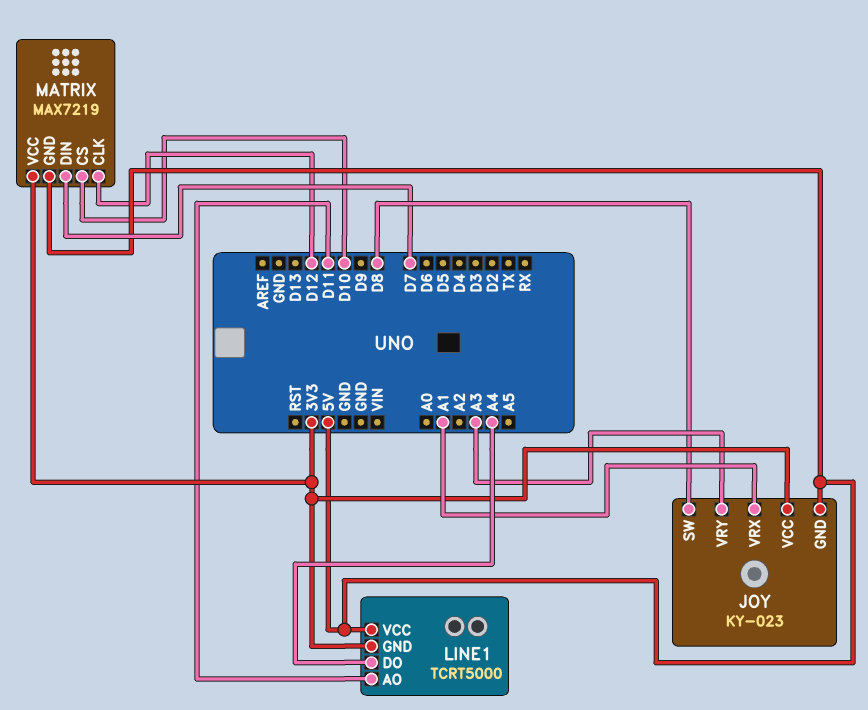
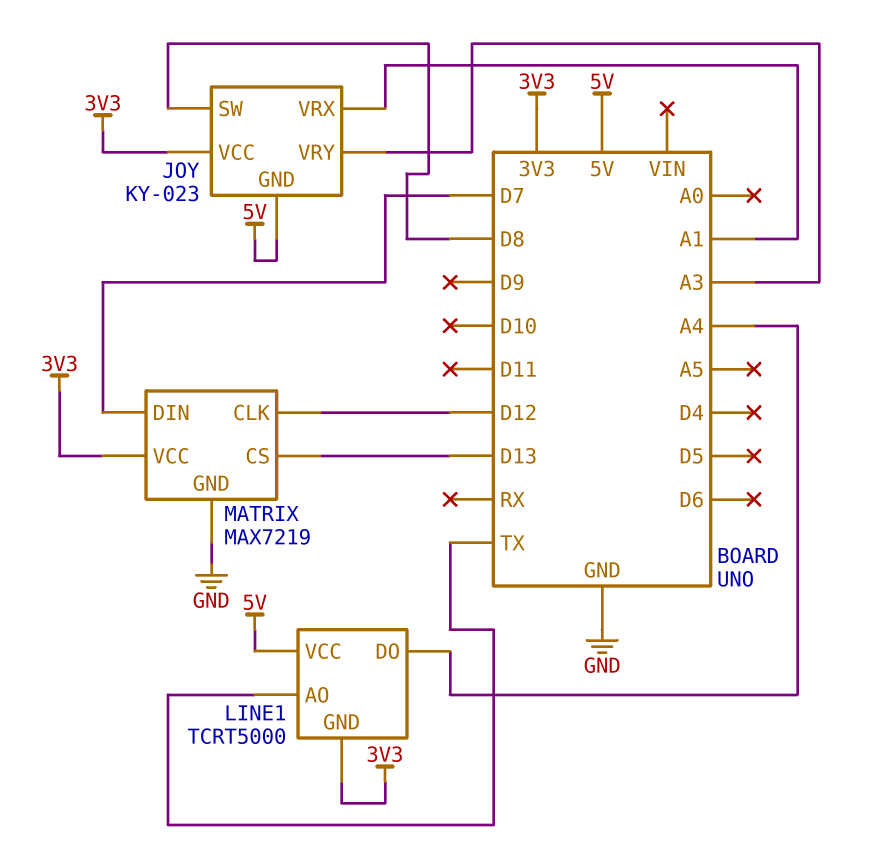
LINE1 pin AO: D11 -> TX
MATRIX pin CS: D10 -> D13
MATRIX pin GND: 5V -> GND

